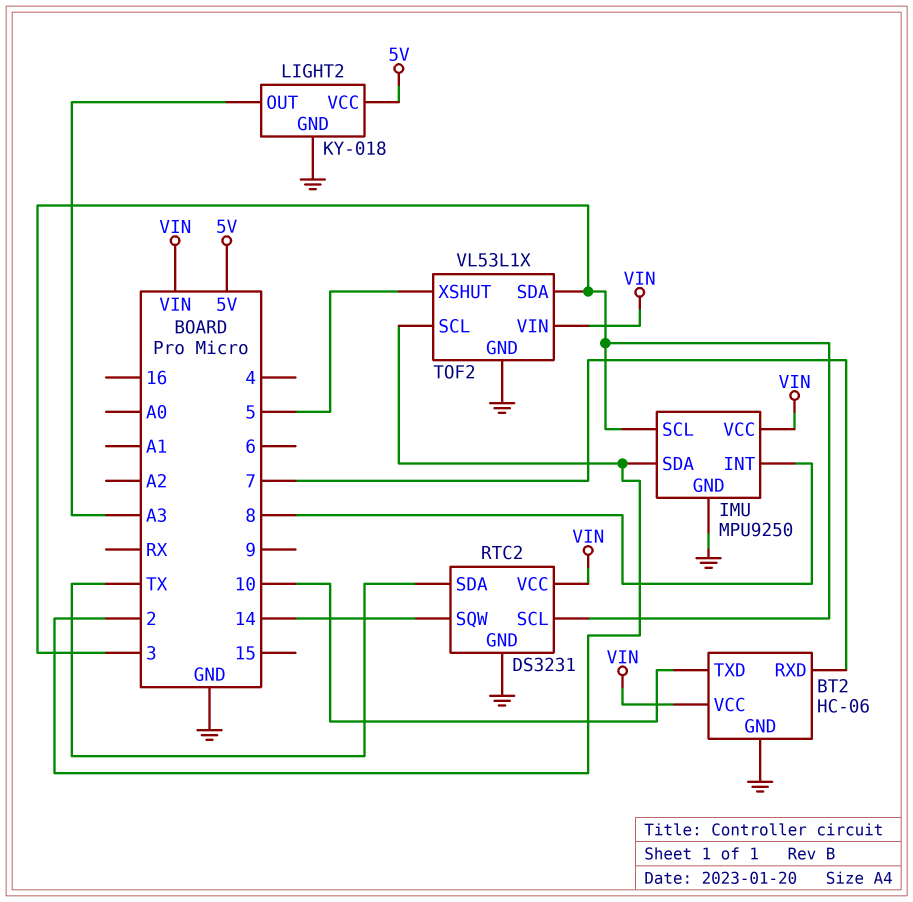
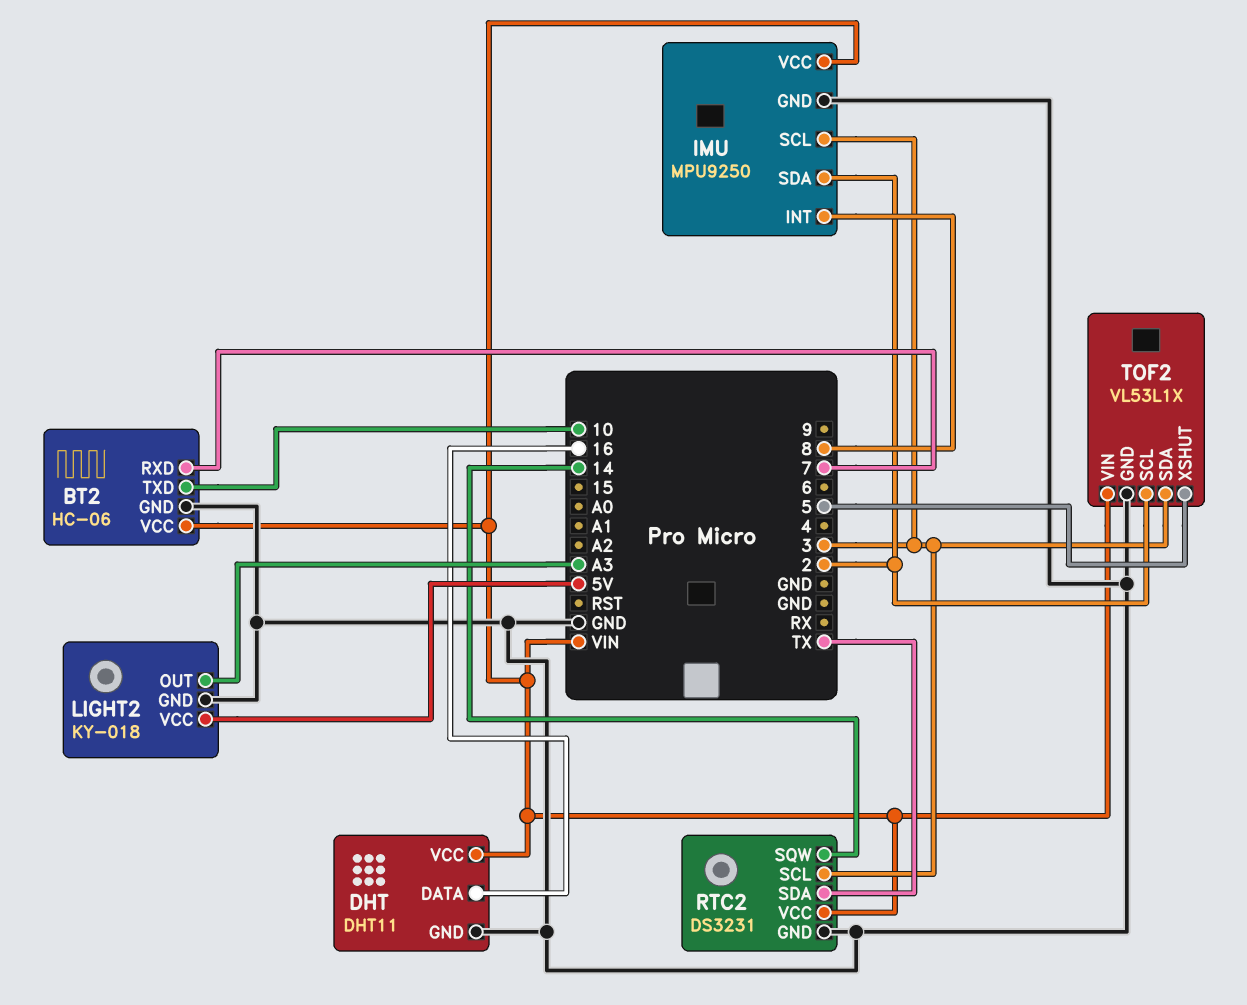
DHT: none -> DHT11
DHT pin DATA: none -> 16
DHT pin GND: none -> GND
DHT pin VCC: none -> VIN

